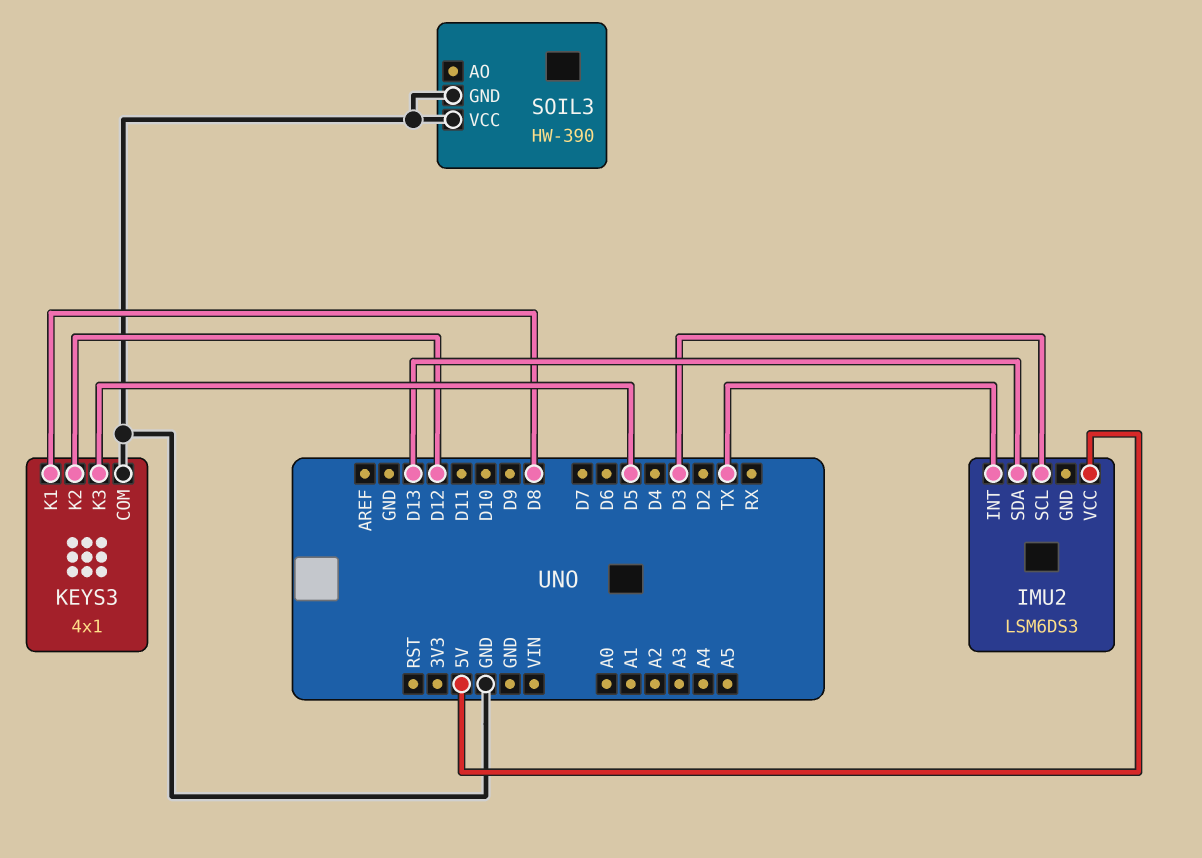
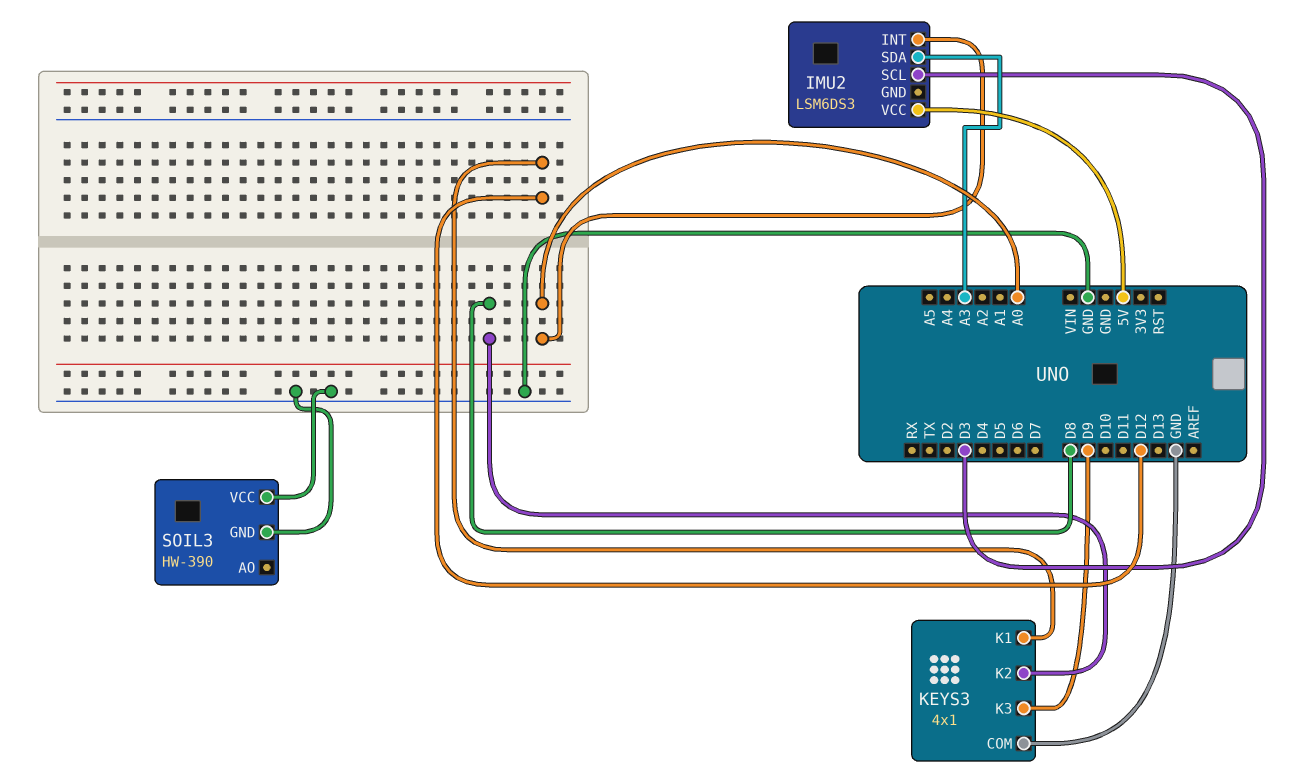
IMU2 pin INT: TX -> A0
IMU2 pin SDA: D13 -> A3
KEYS3 pin K1: D8 -> D12
KEYS3 pin K2: D12 -> D8
KEYS3 pin K3: D5 -> D9

